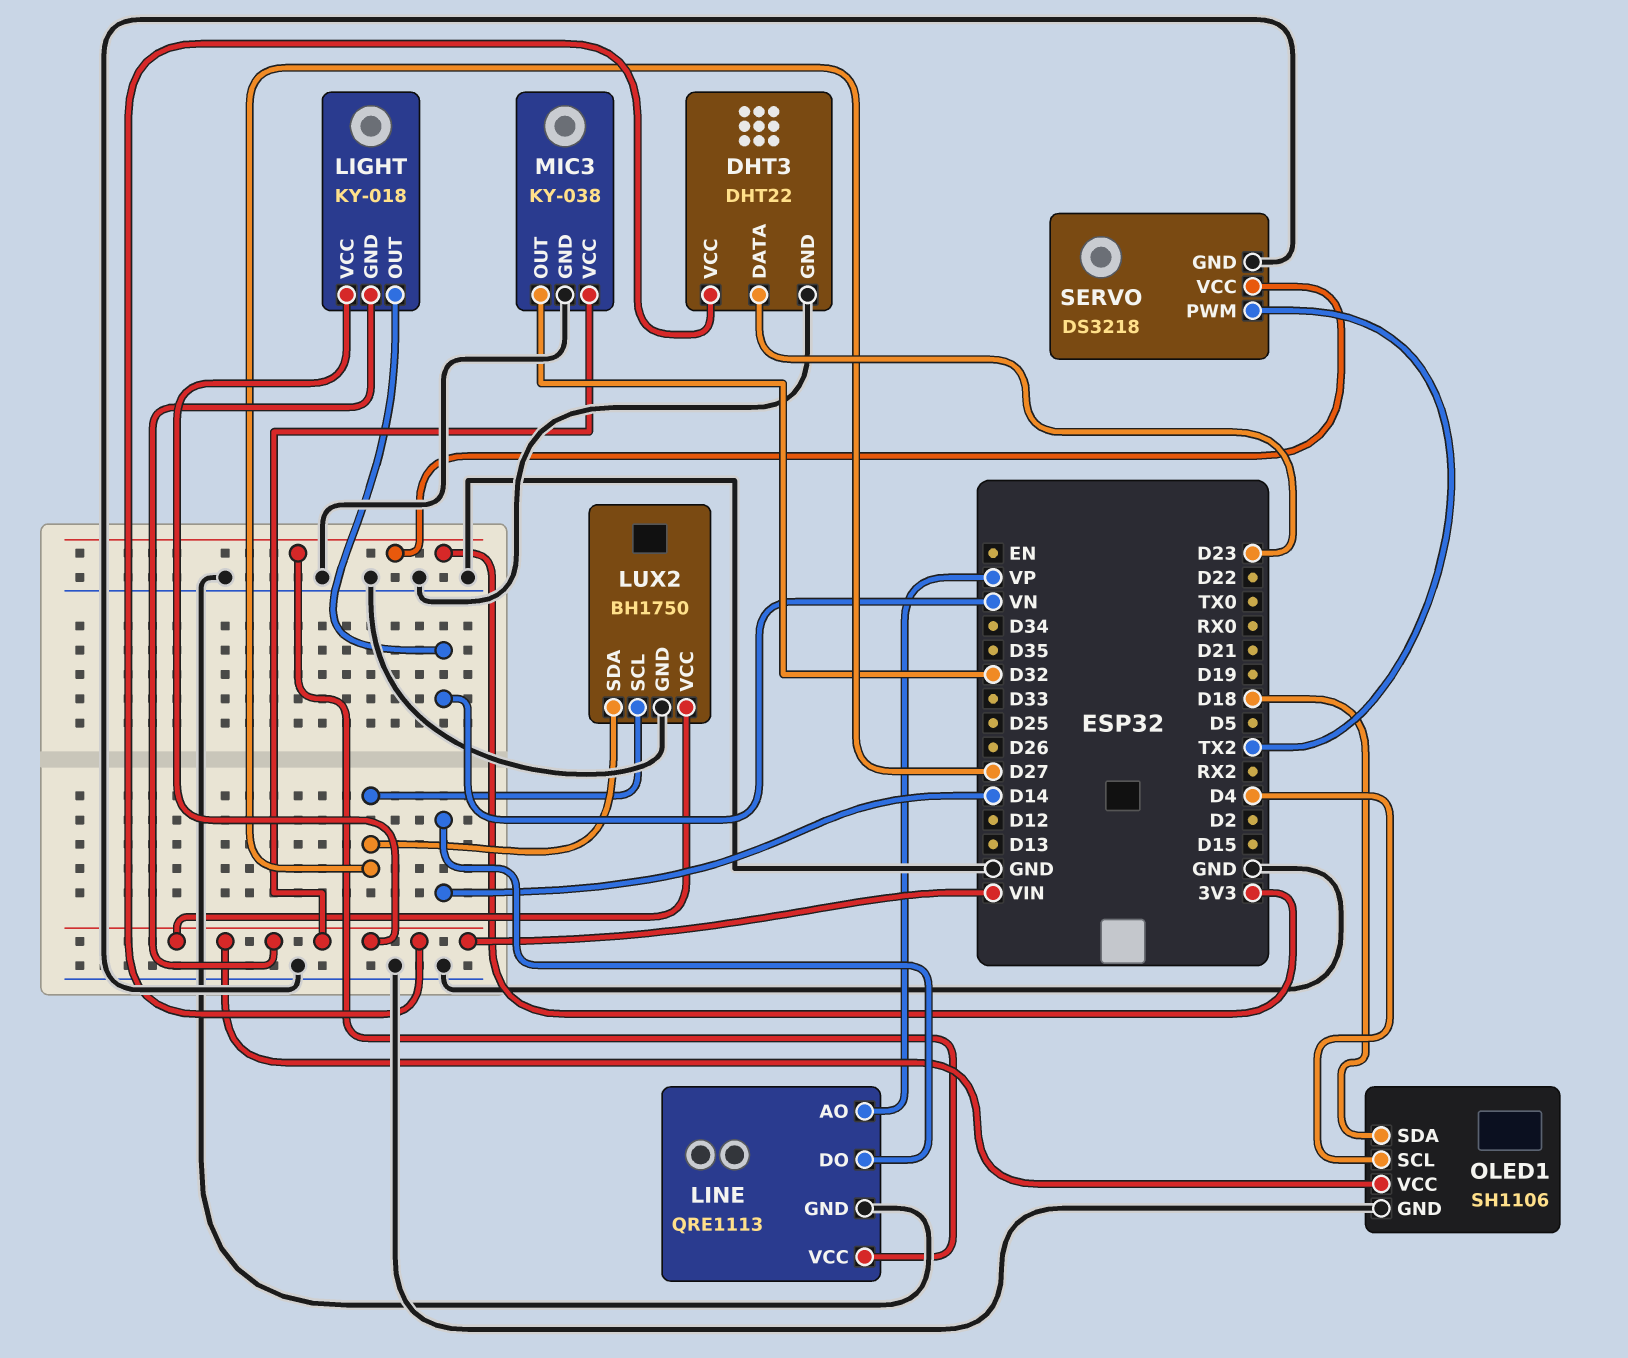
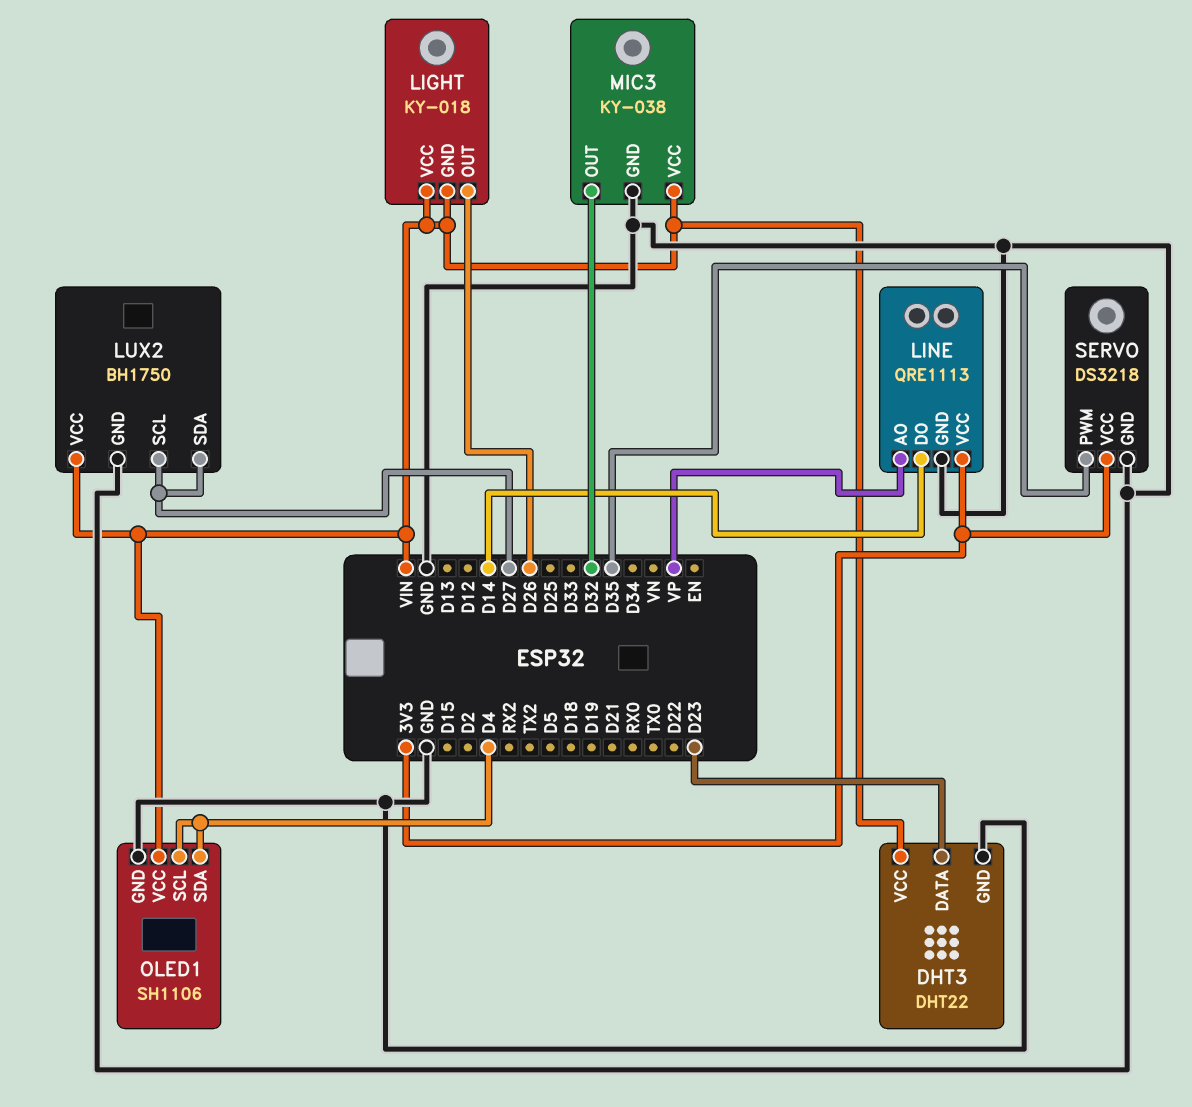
LIGHT pin OUT: VN -> D26
OLED1 pin SDA: D18 -> D4
SERVO pin PWM: TX2 -> D35

